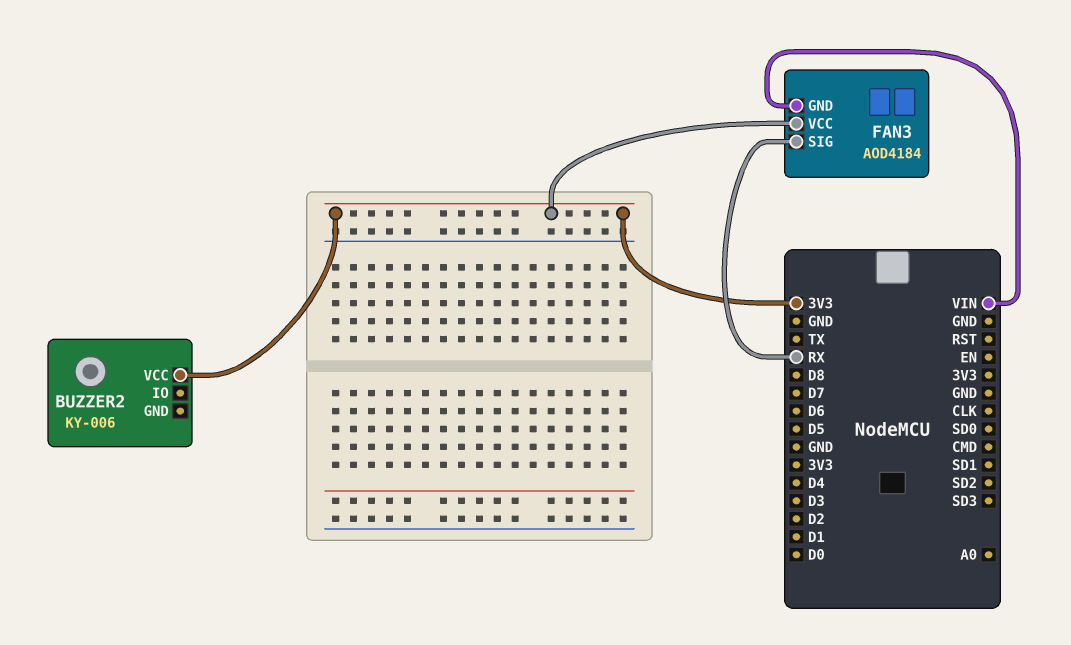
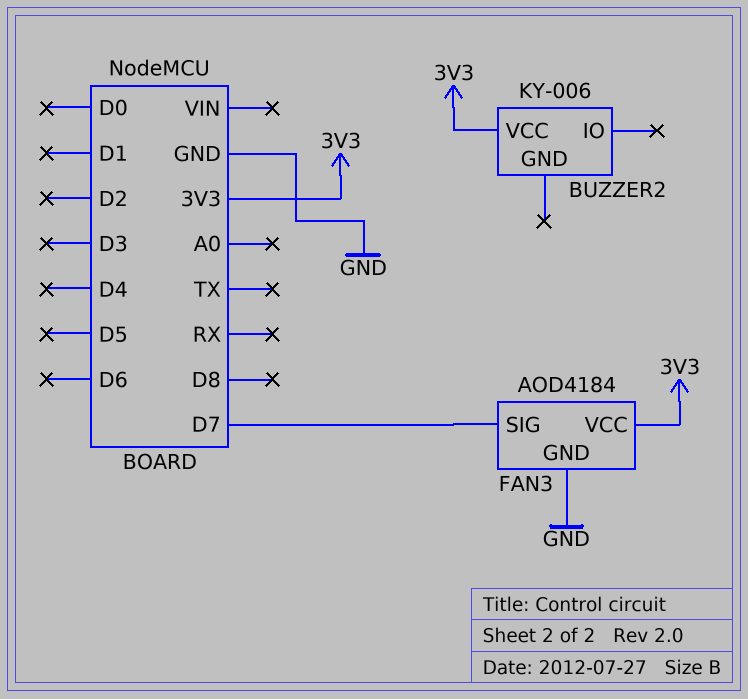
FAN3 pin GND: VIN -> GND
FAN3 pin SIG: RX -> D7

